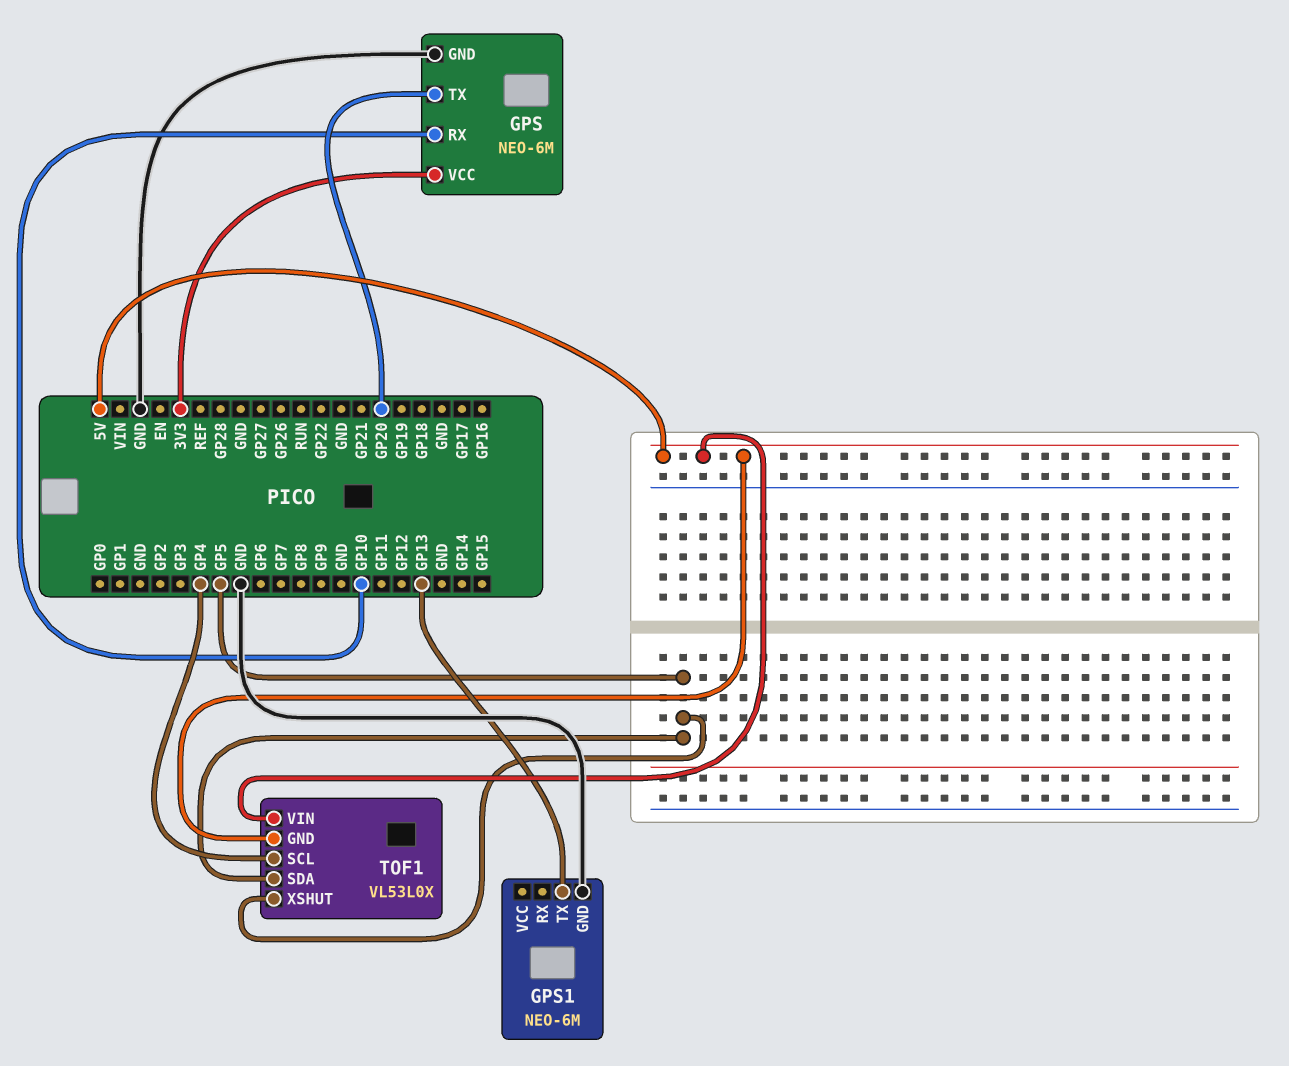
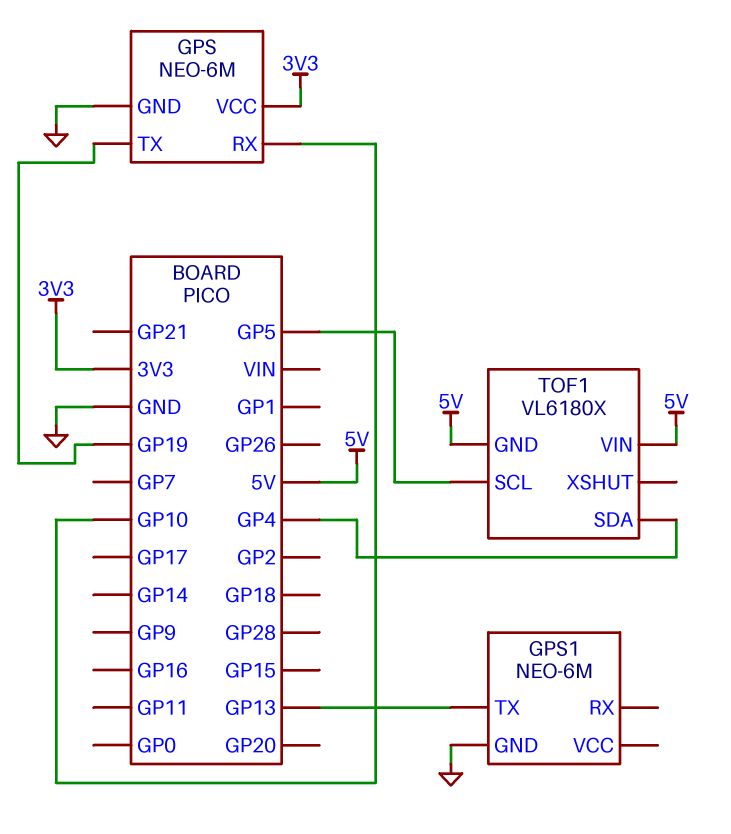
GPS pin TX: GP20 -> GP19
TOF1: VL53L0X -> VL6180X
TOF1 pin SCL: GP4 -> GP5
TOF1 pin SDA: GP5 -> GP4
TOF1 pin XSHUT: GP5 -> none

